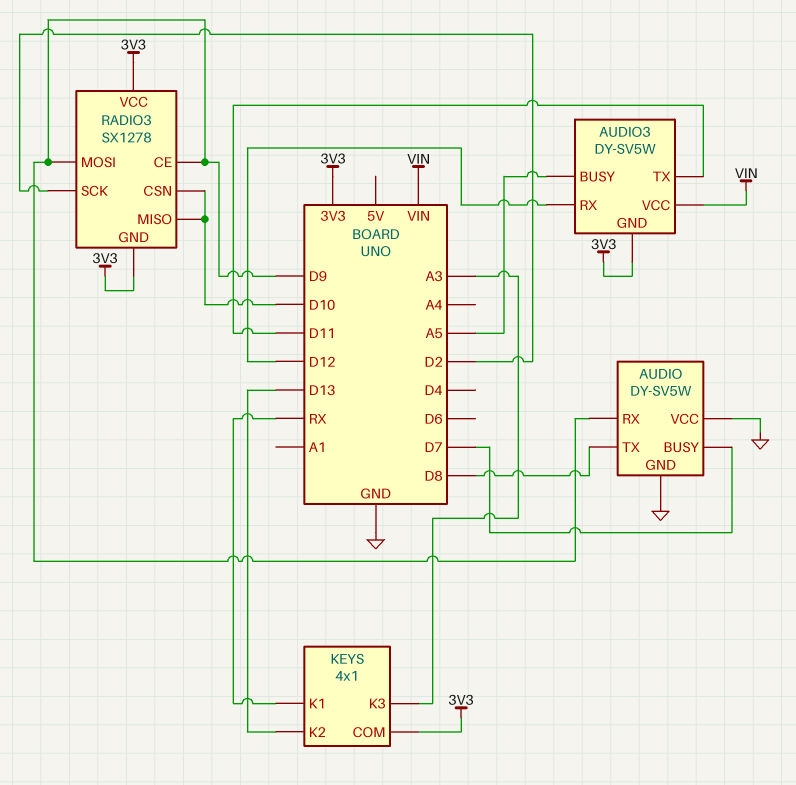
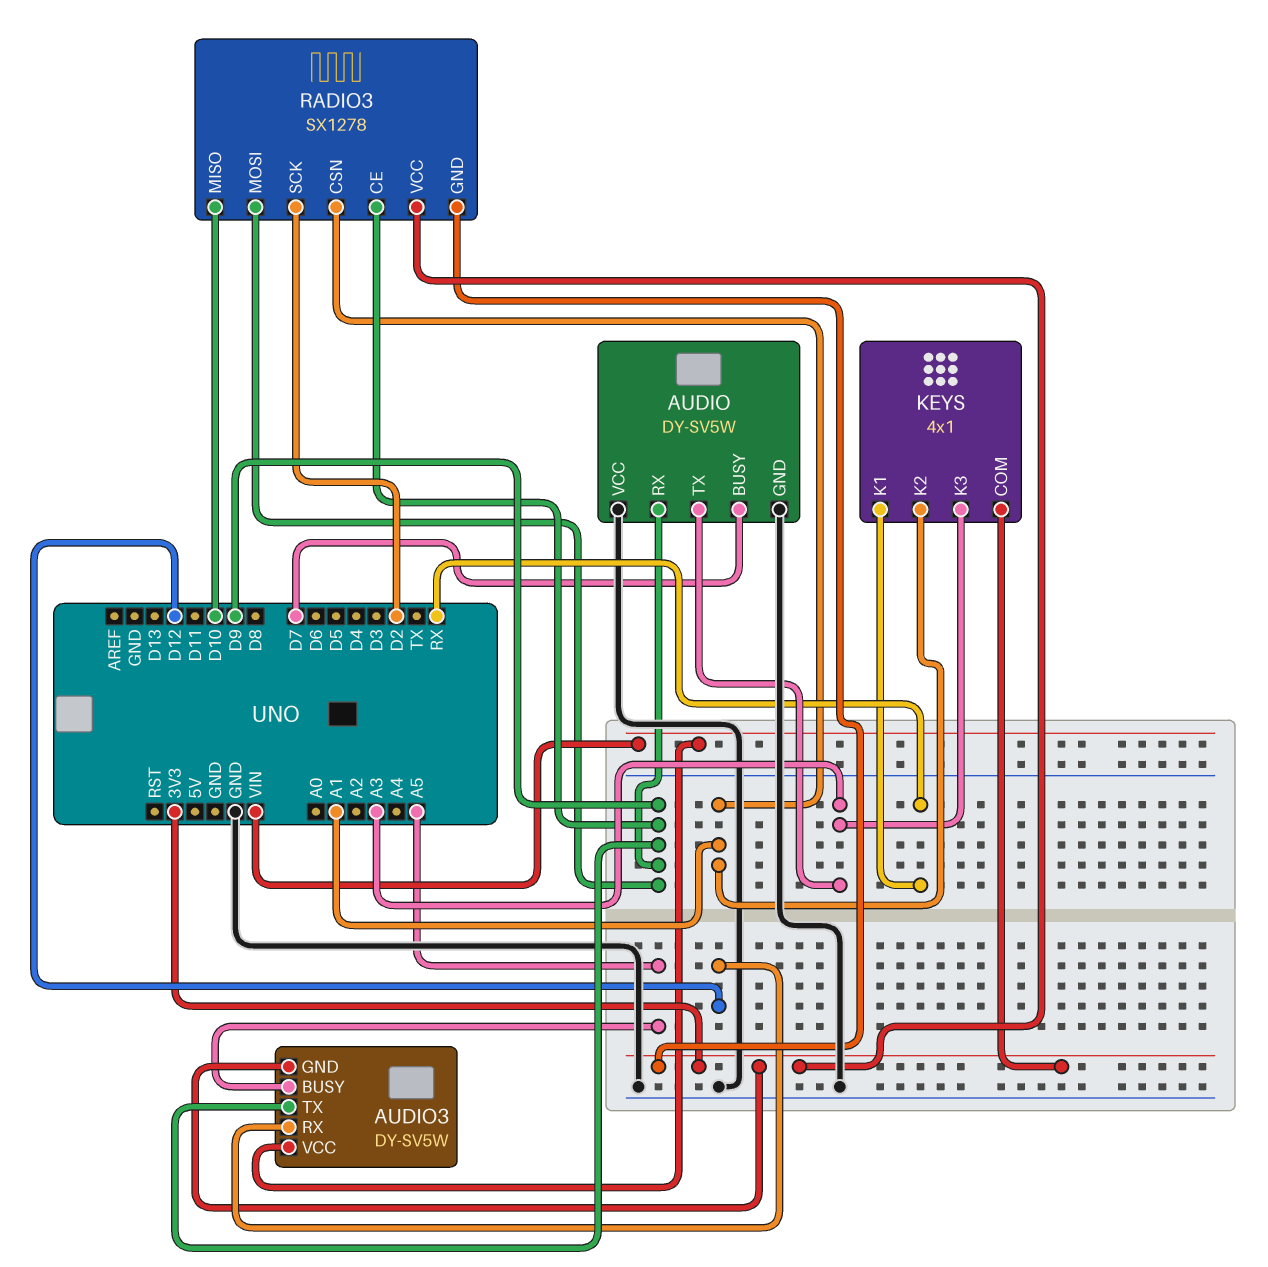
AUDIO pin TX: D8 -> A3
AUDIO3 pin TX: D11 -> D9
KEYS pin K2: D13 -> A1
RADIO3 pin CSN: D10 -> A1

